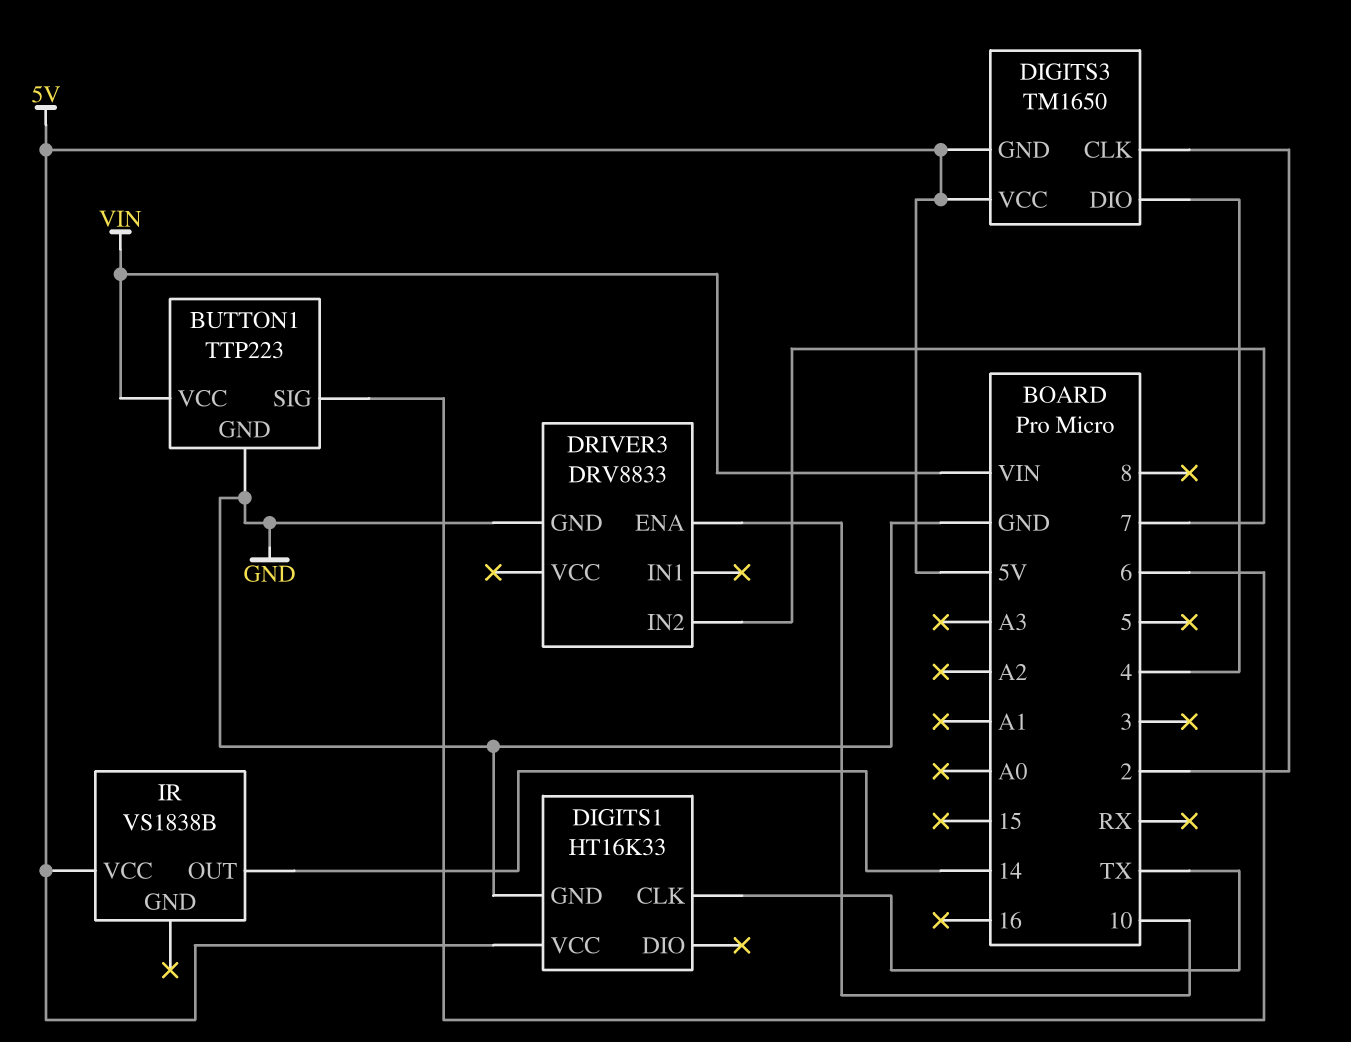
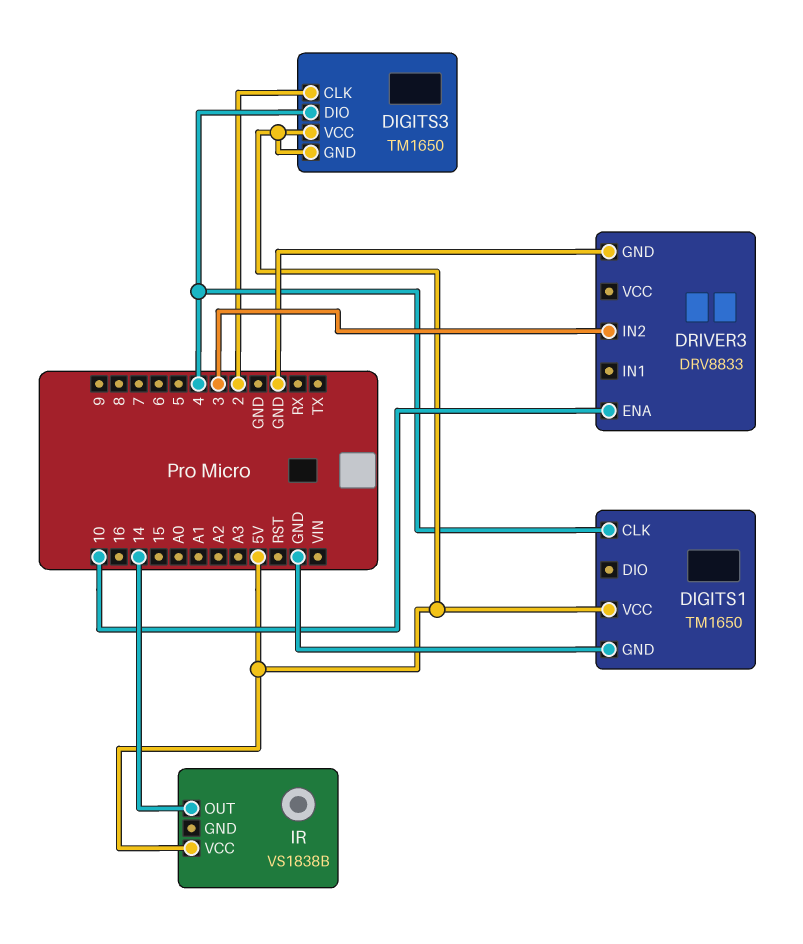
BUTTON1: TTP223 -> none
BUTTON1 pin GND: GND -> none
BUTTON1 pin SIG: 6 -> none
BUTTON1 pin VCC: VIN -> none
DIGITS1: HT16K33 -> TM1650
DIGITS1 pin CLK: TX -> 4
DRIVER3 pin IN2: 7 -> 3

